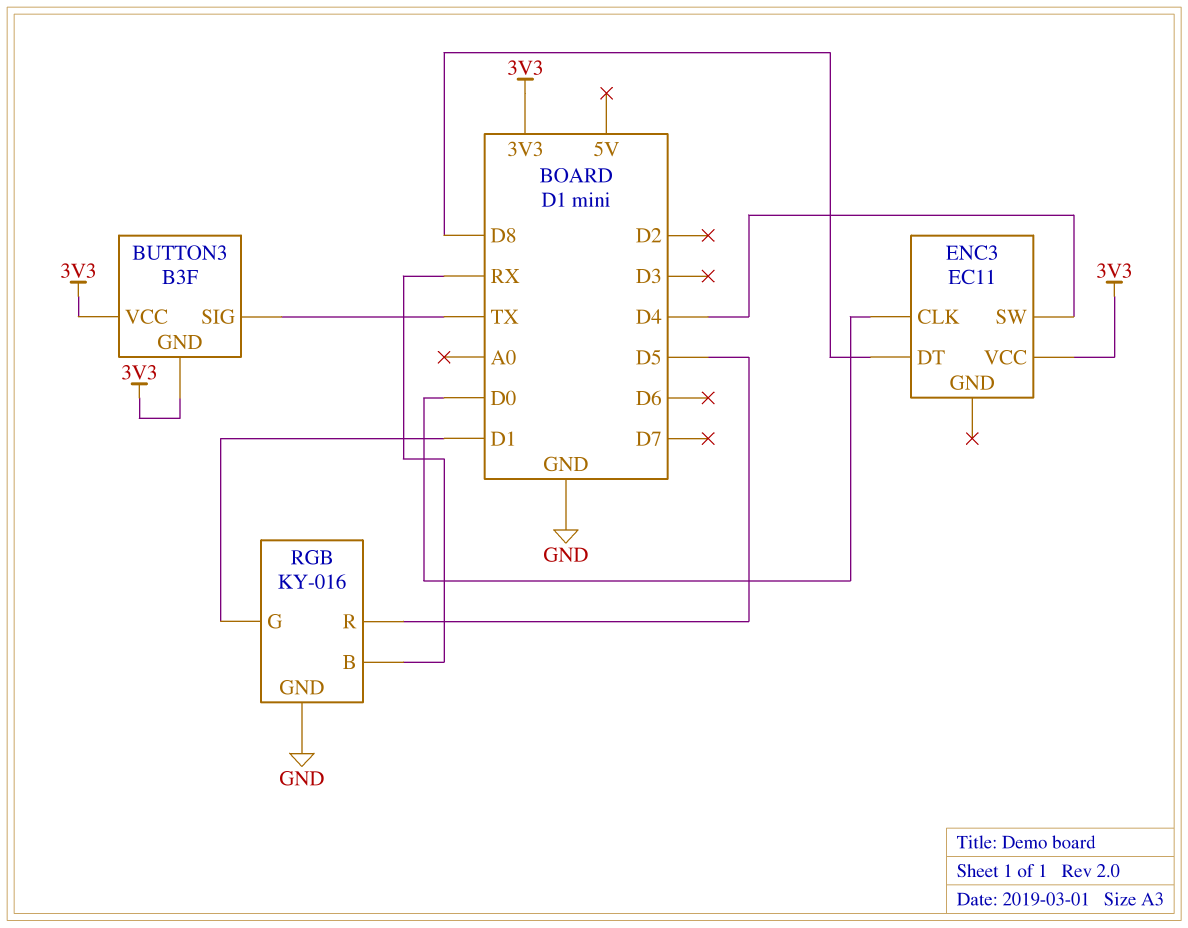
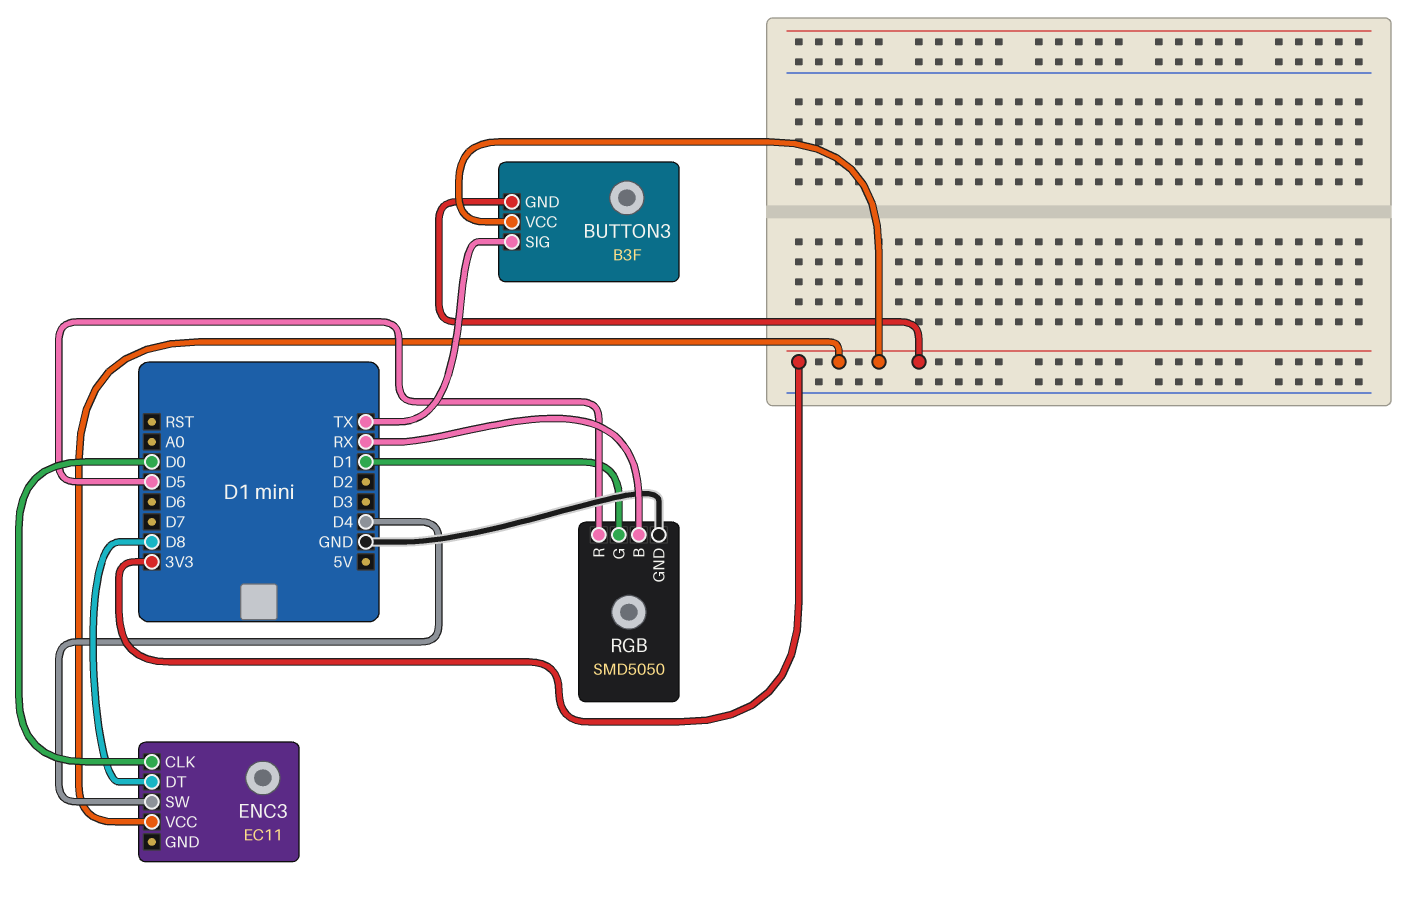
RGB: KY-016 -> SMD5050

